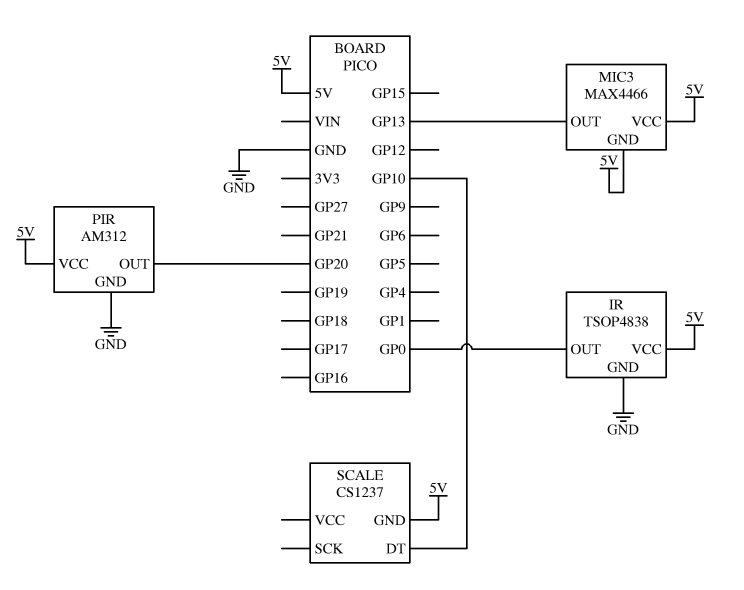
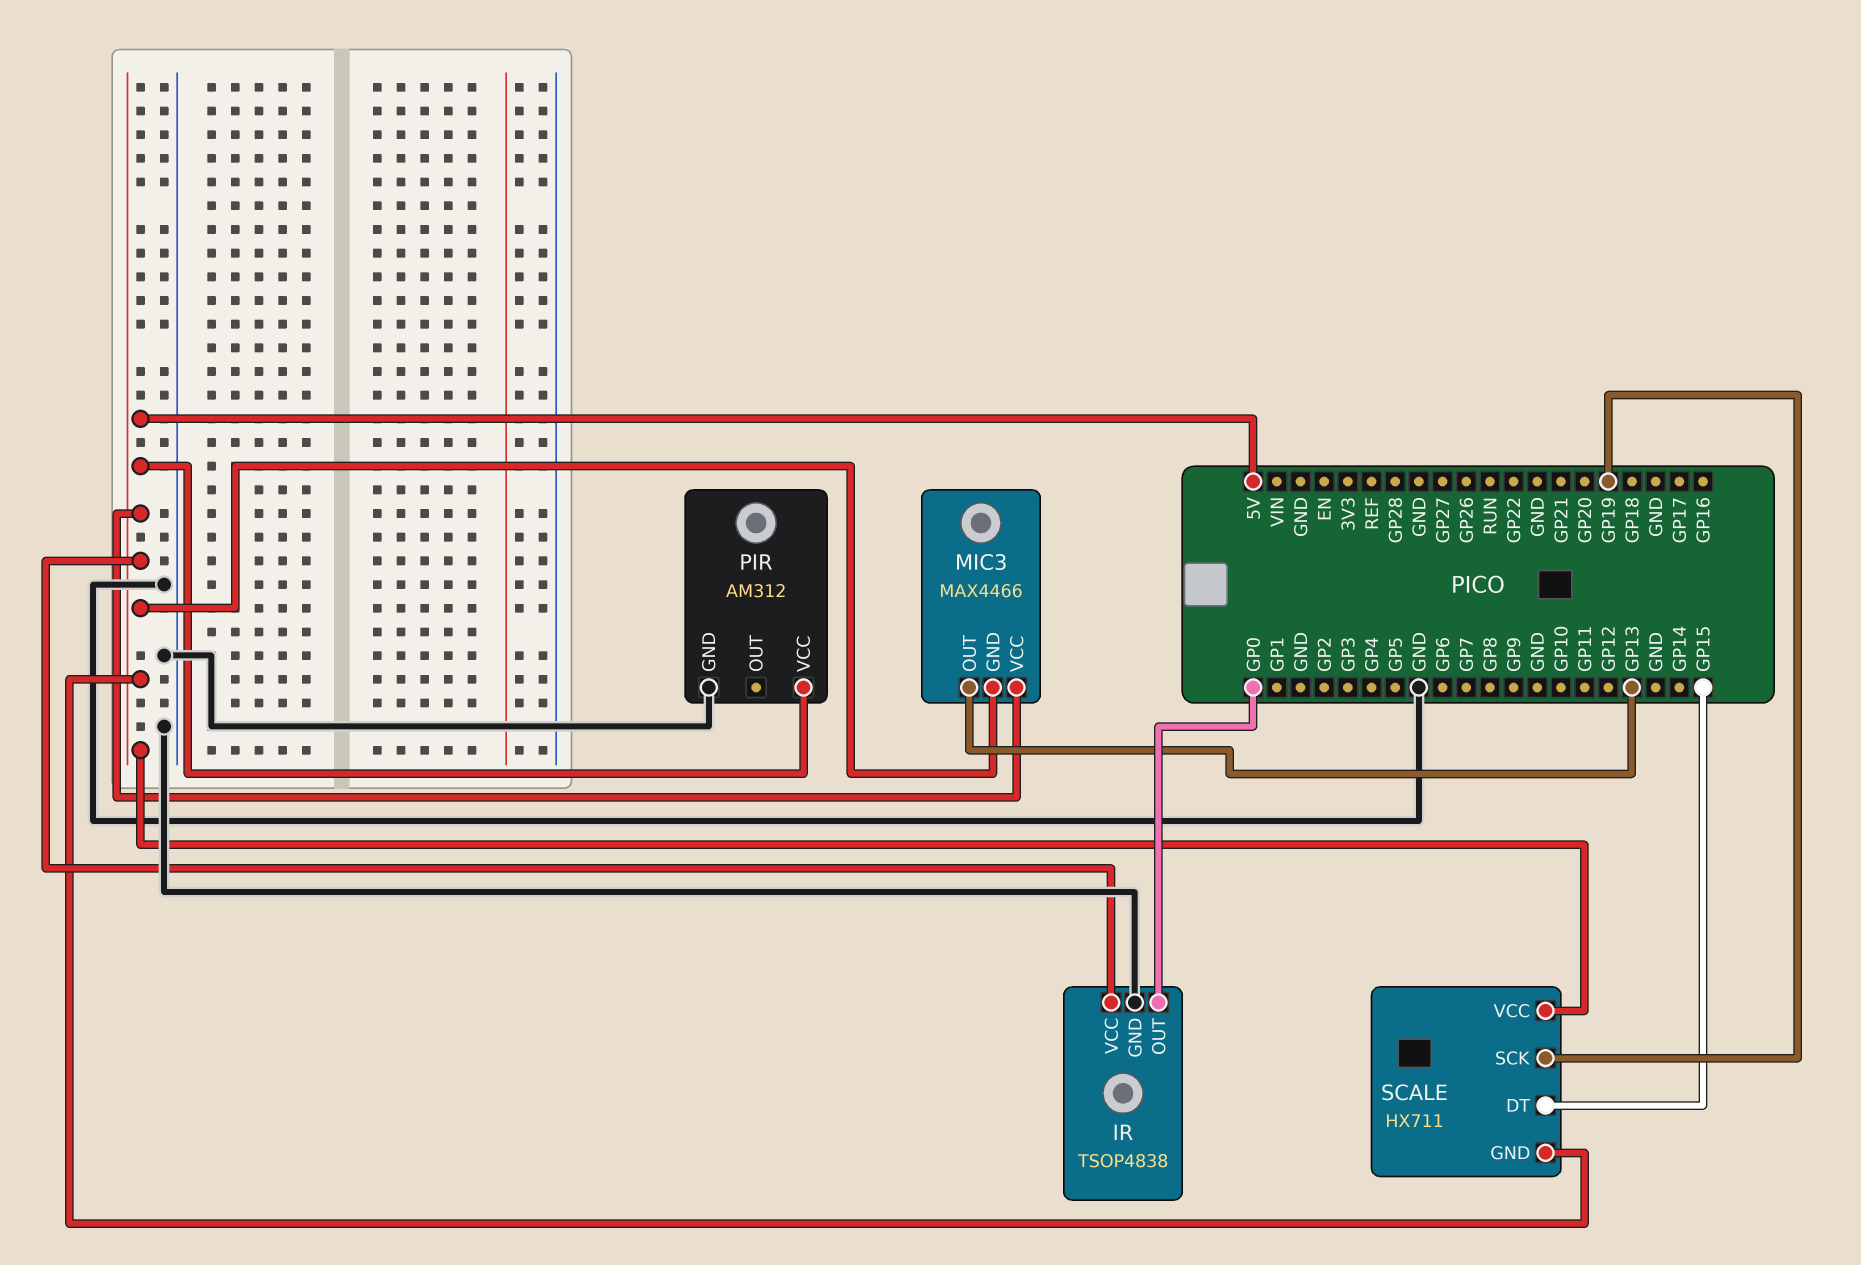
PIR pin OUT: GP20 -> none
SCALE: CS1237 -> HX711
SCALE pin DT: GP10 -> GP15
SCALE pin SCK: none -> GP19
SCALE pin VCC: none -> 5V

